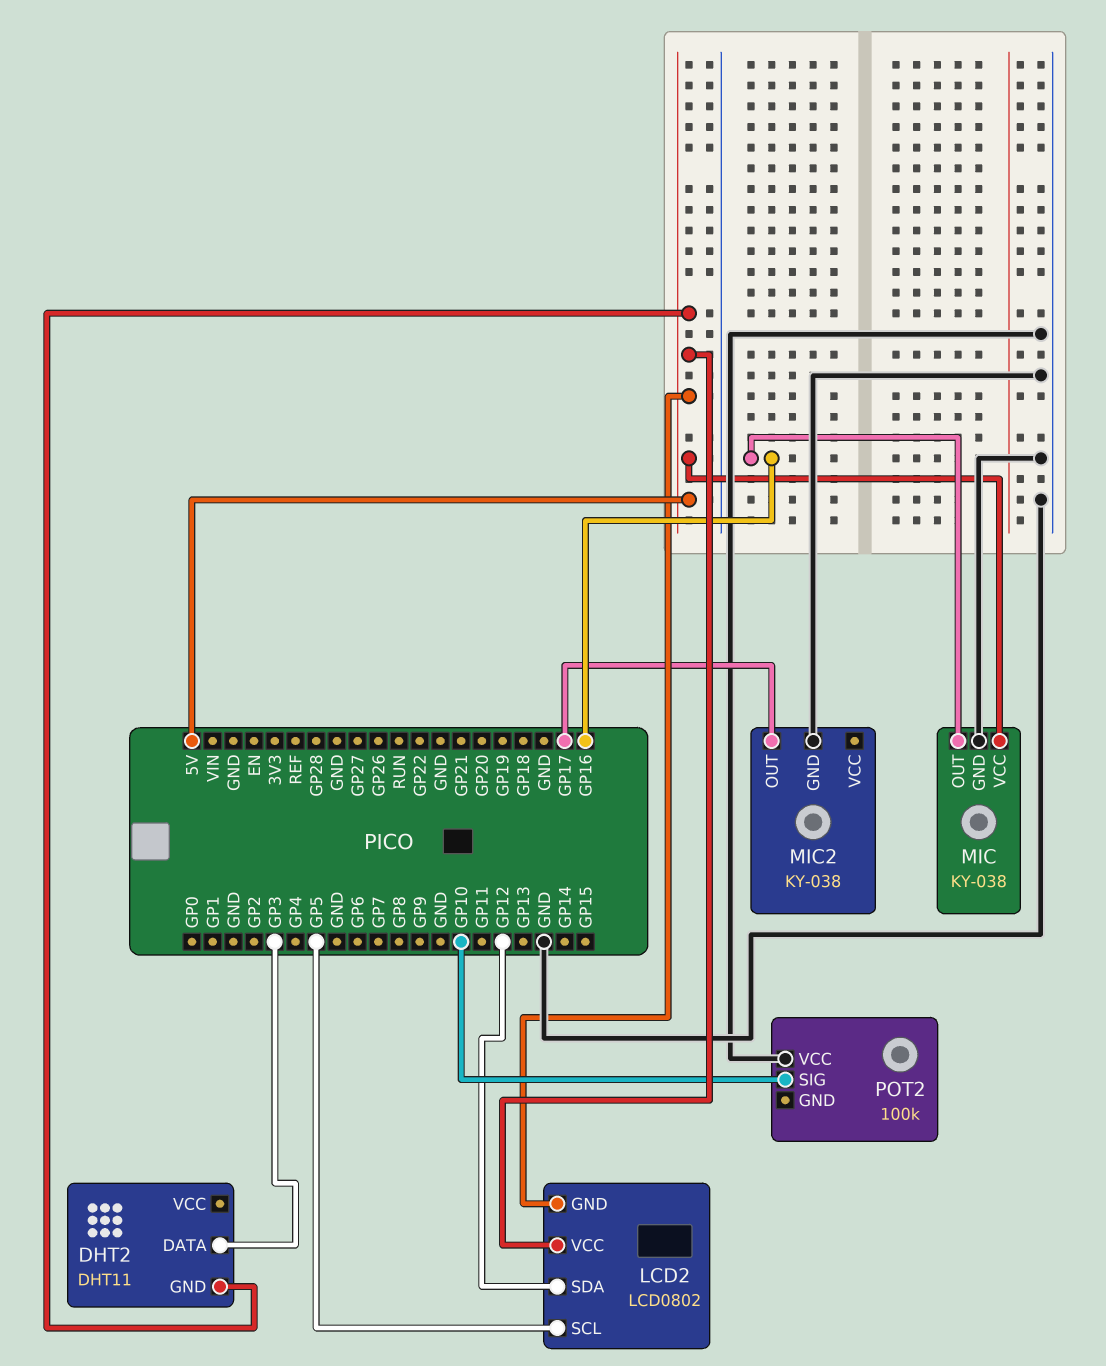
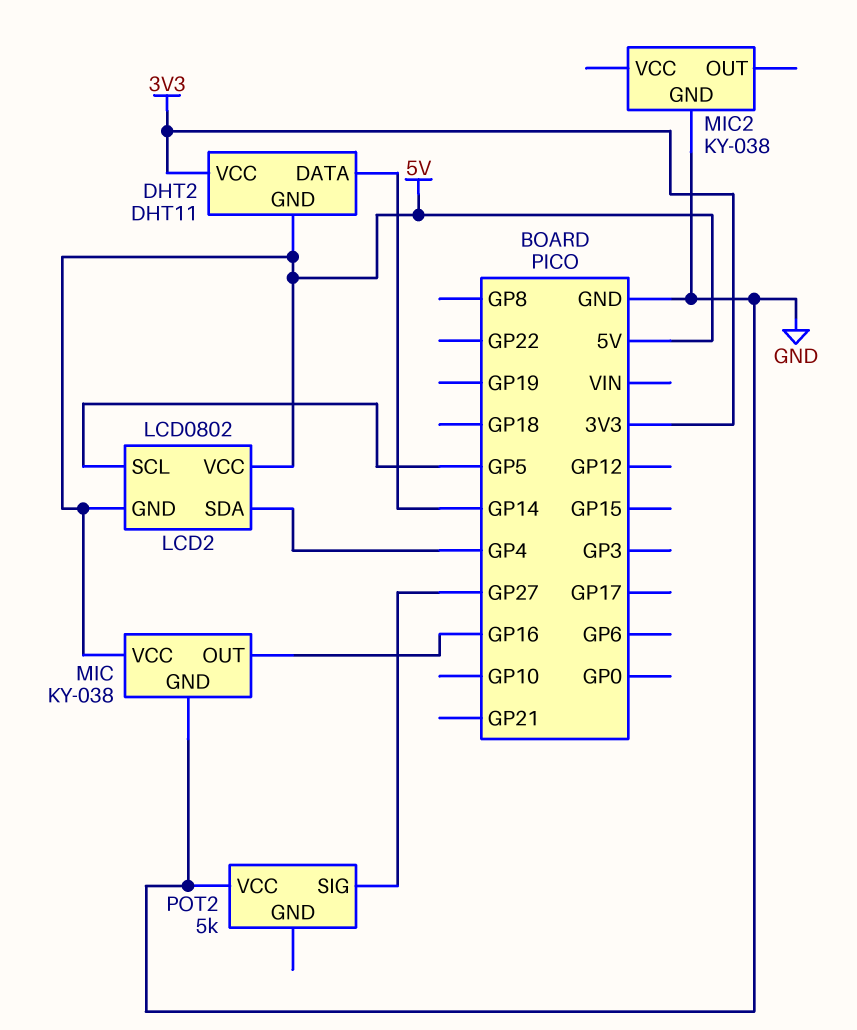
DHT2 pin DATA: GP3 -> GP14
DHT2 pin VCC: none -> 3V3
LCD2 pin SDA: GP12 -> GP4
MIC2 pin OUT: GP17 -> none
POT2: 100k -> 5k
POT2 pin SIG: GP10 -> GP27

